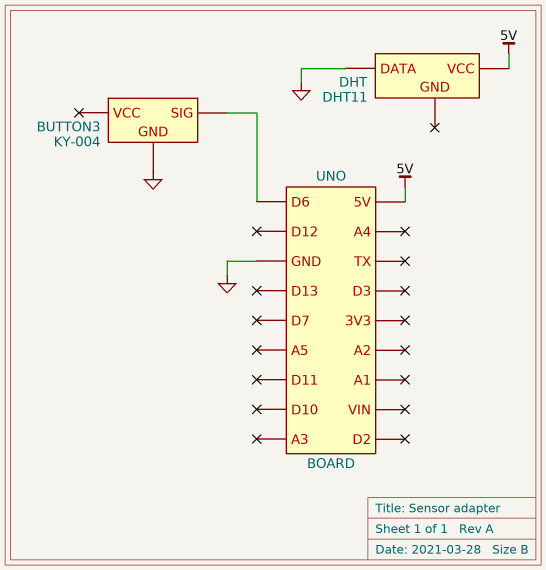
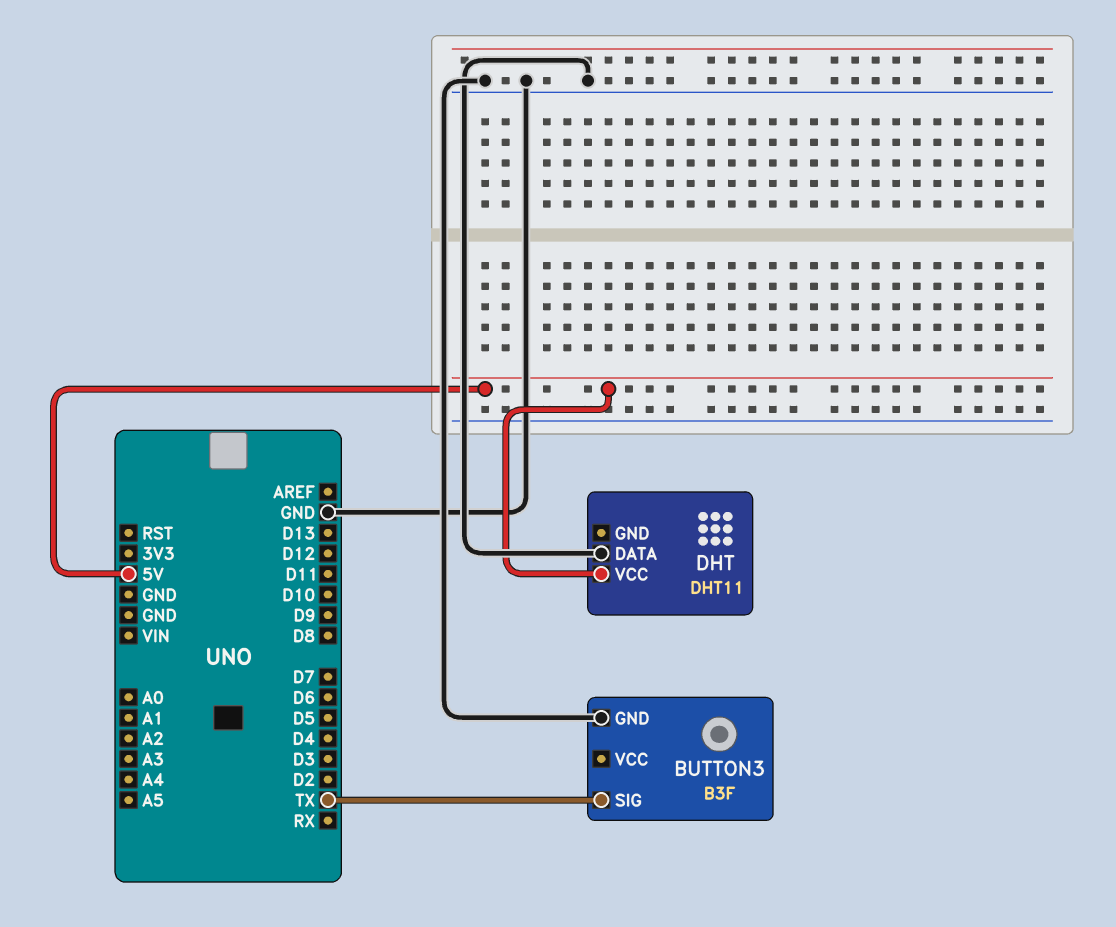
BUTTON3: KY-004 -> B3F
BUTTON3 pin SIG: D6 -> TX

